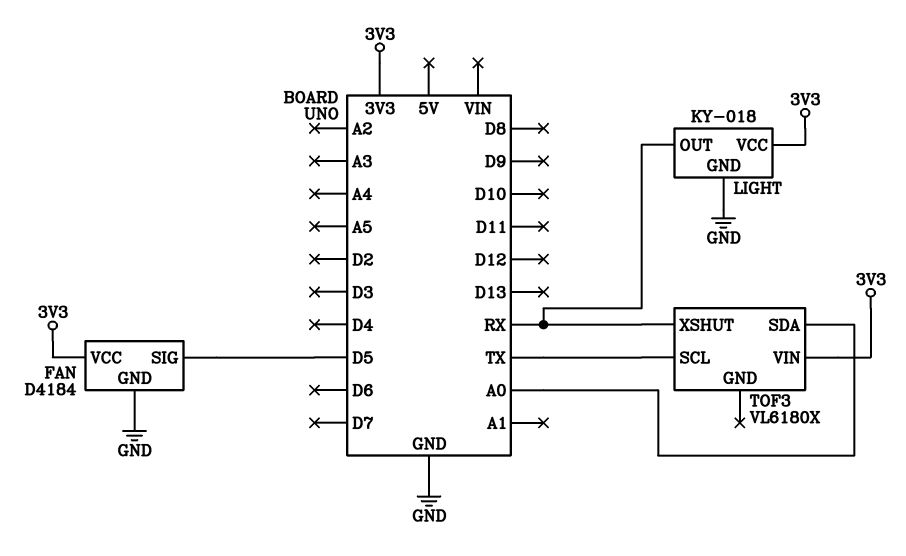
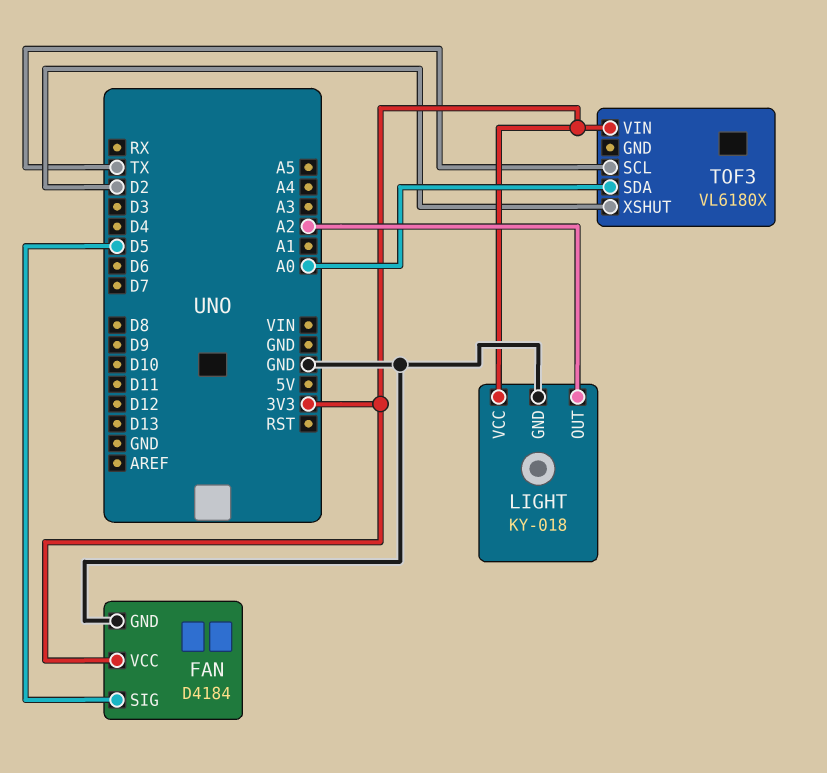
LIGHT pin OUT: RX -> A2
TOF3 pin XSHUT: RX -> D2

